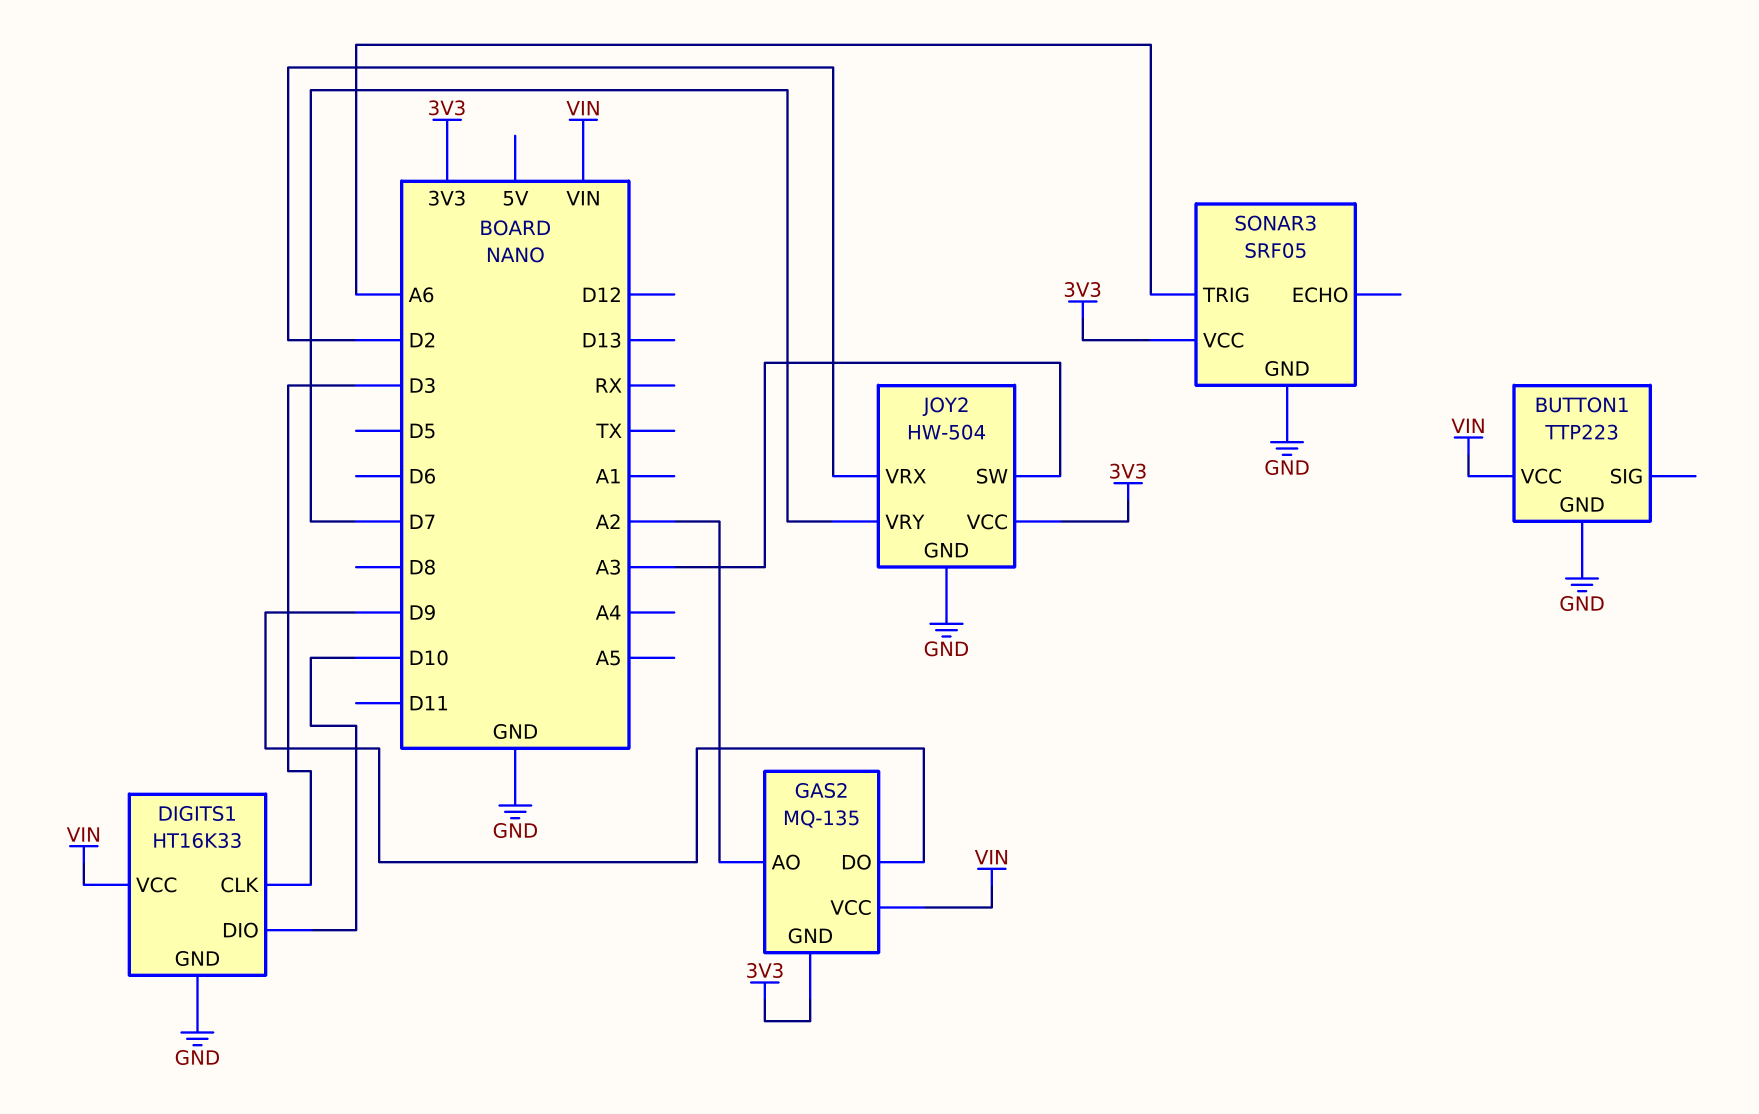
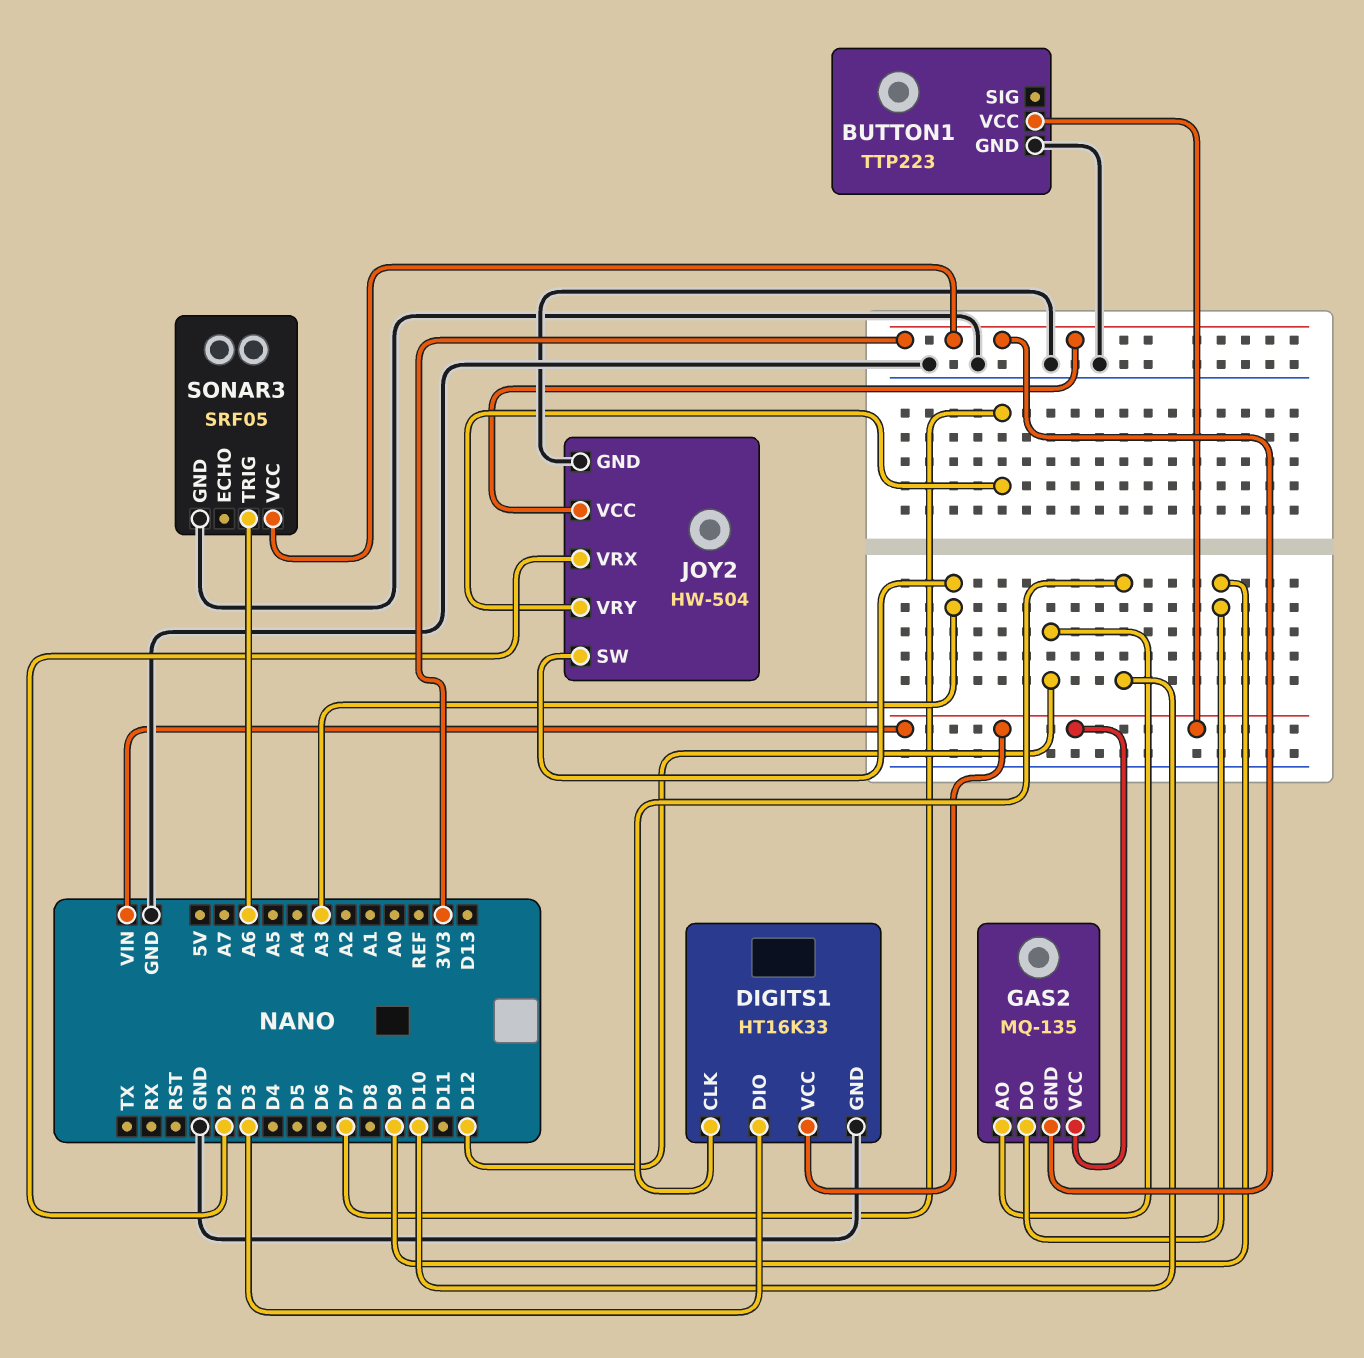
DIGITS1 pin CLK: D3 -> D10
DIGITS1 pin DIO: D10 -> D3
GAS2 pin AO: A2 -> D12

